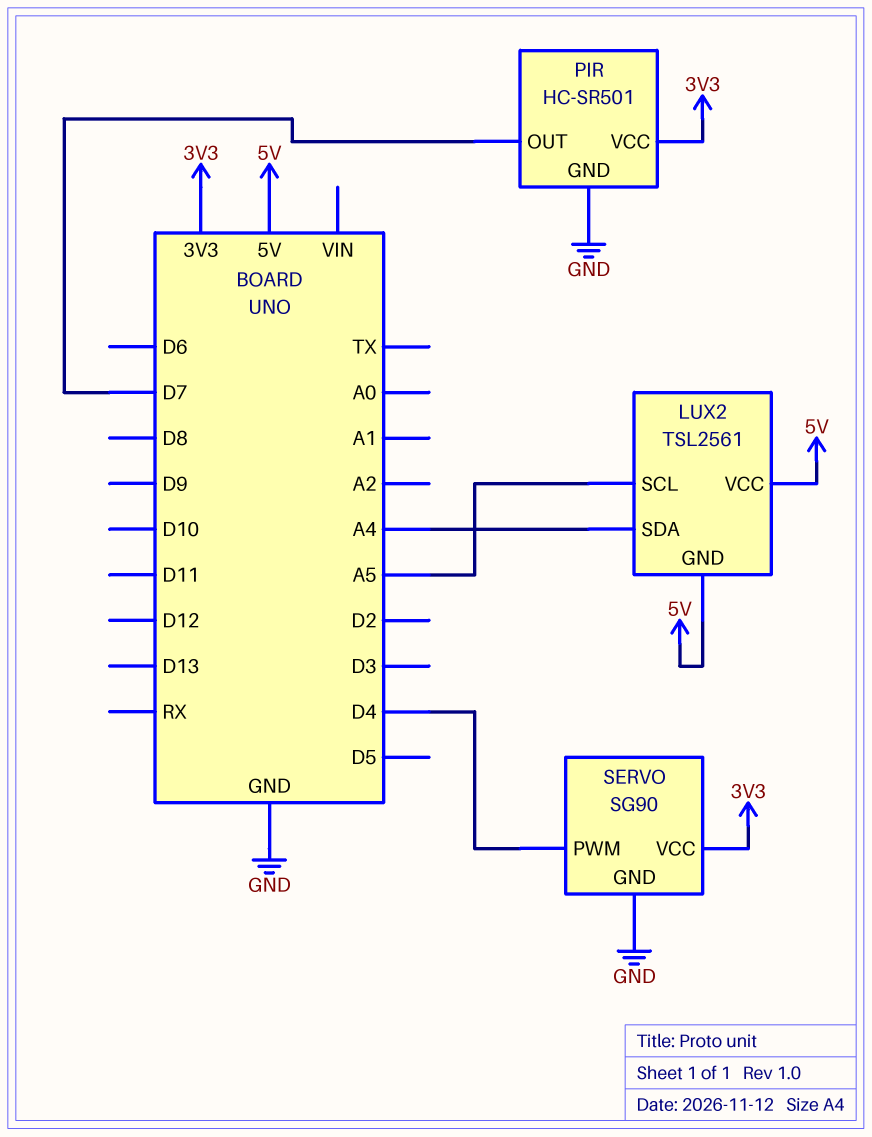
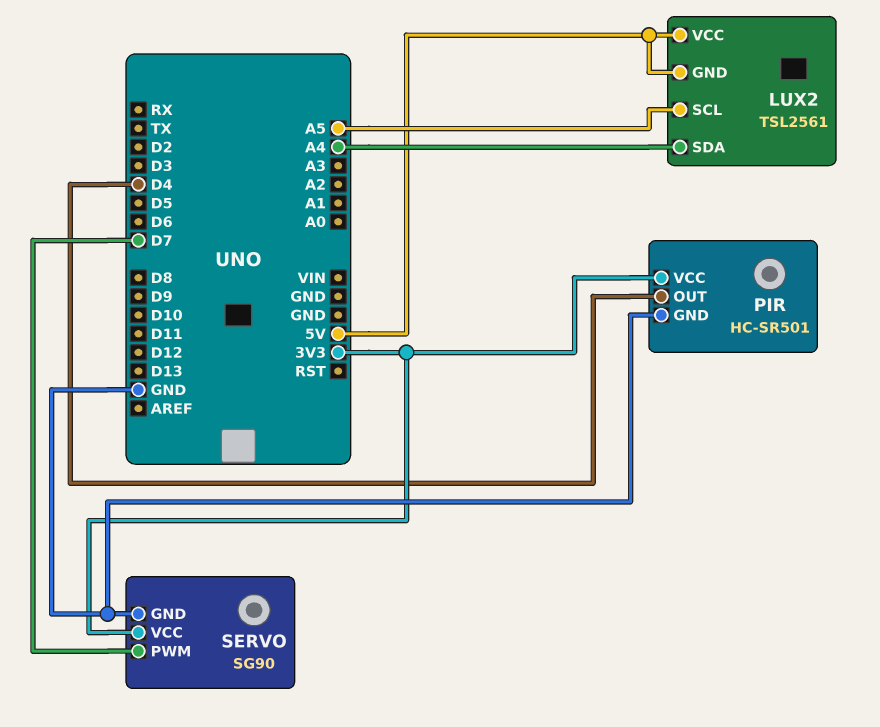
PIR pin OUT: D7 -> D4
SERVO pin PWM: D4 -> D7

